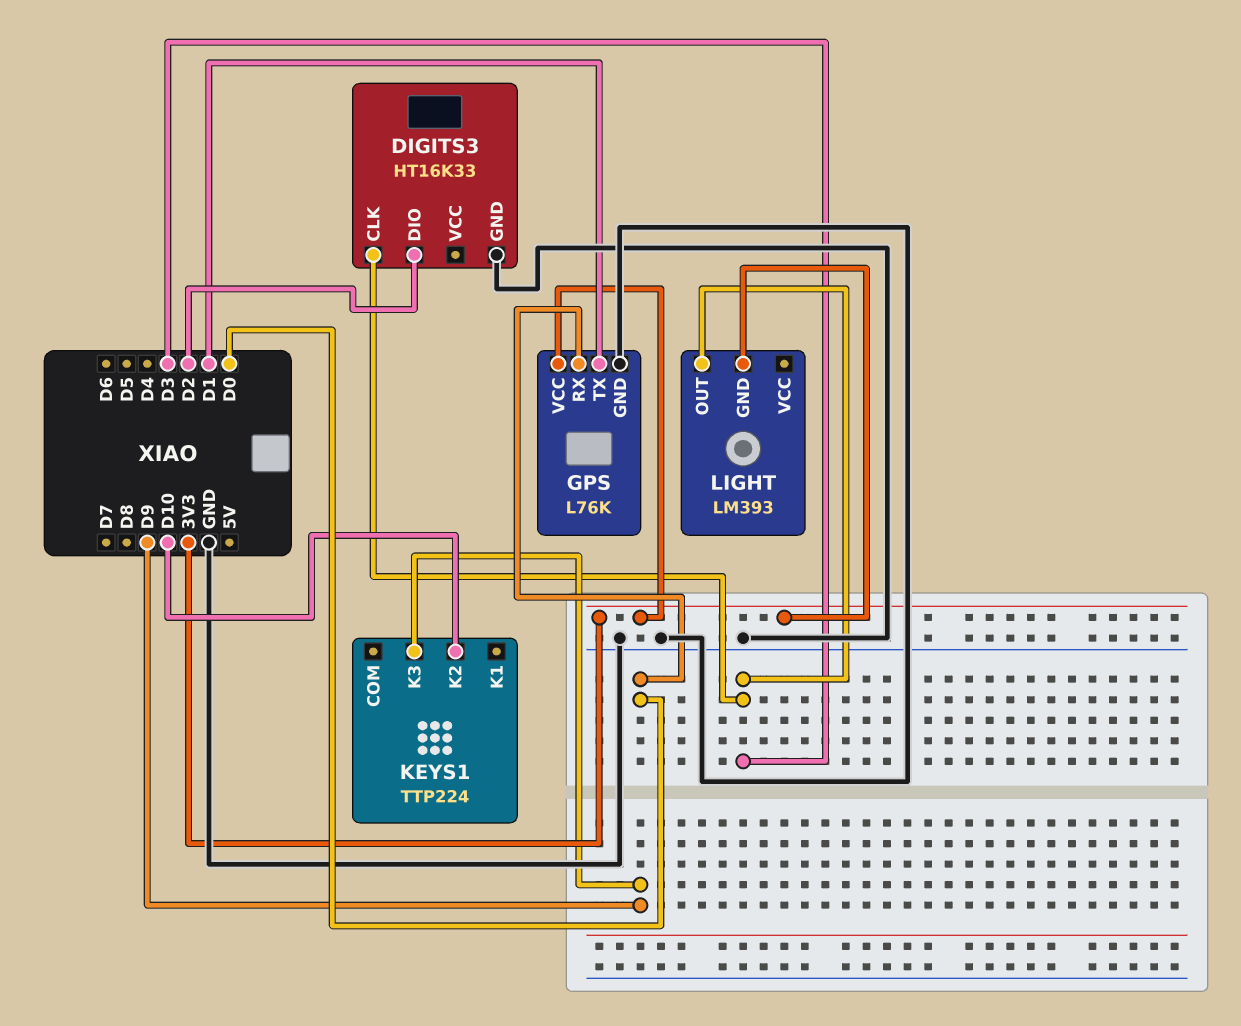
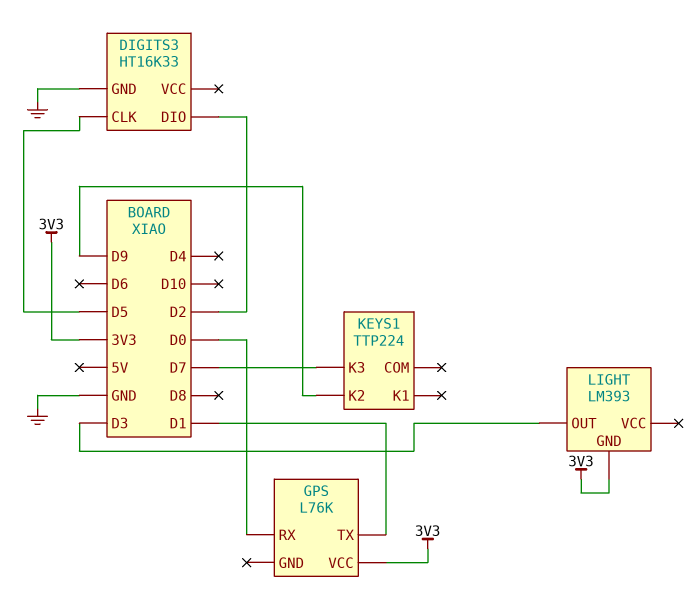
DIGITS3 pin CLK: D3 -> D5
GPS pin GND: GND -> none
KEYS1 pin K2: D10 -> D9
KEYS1 pin K3: D9 -> D7

